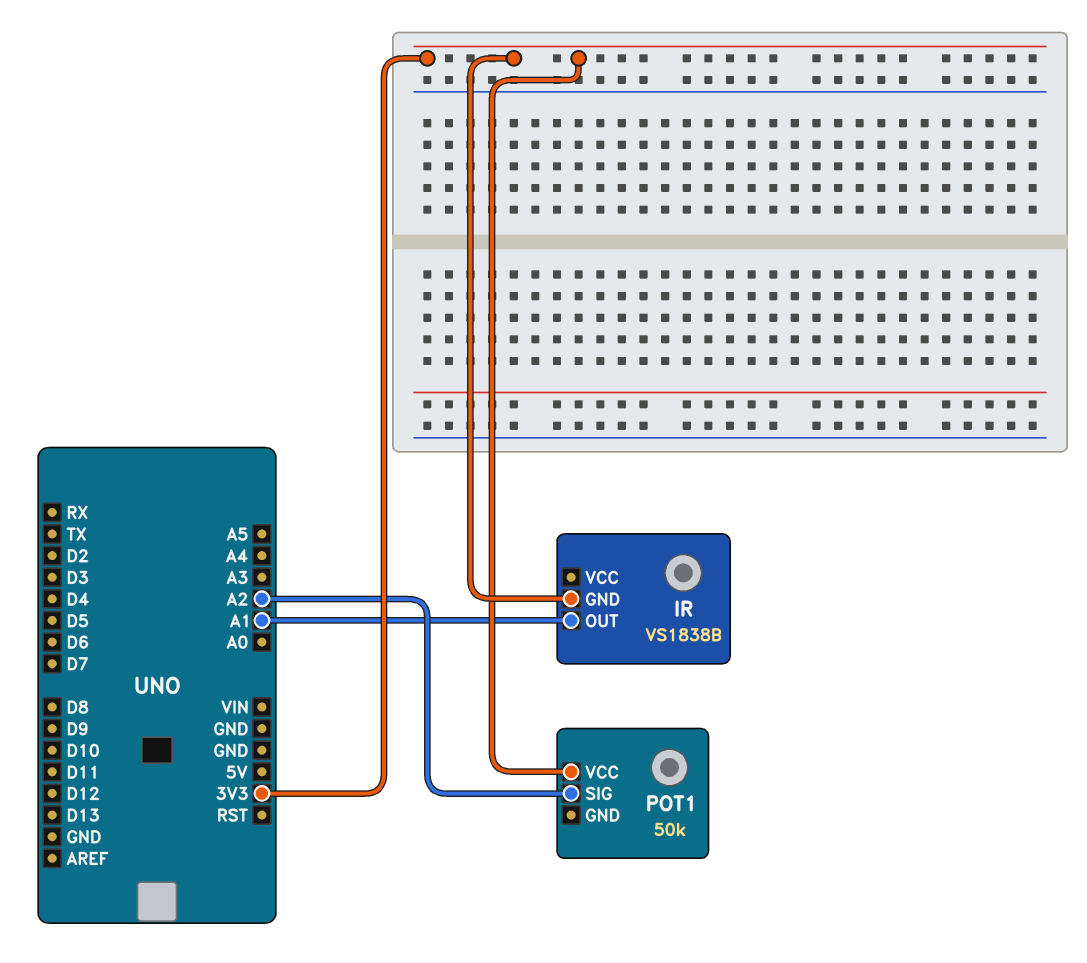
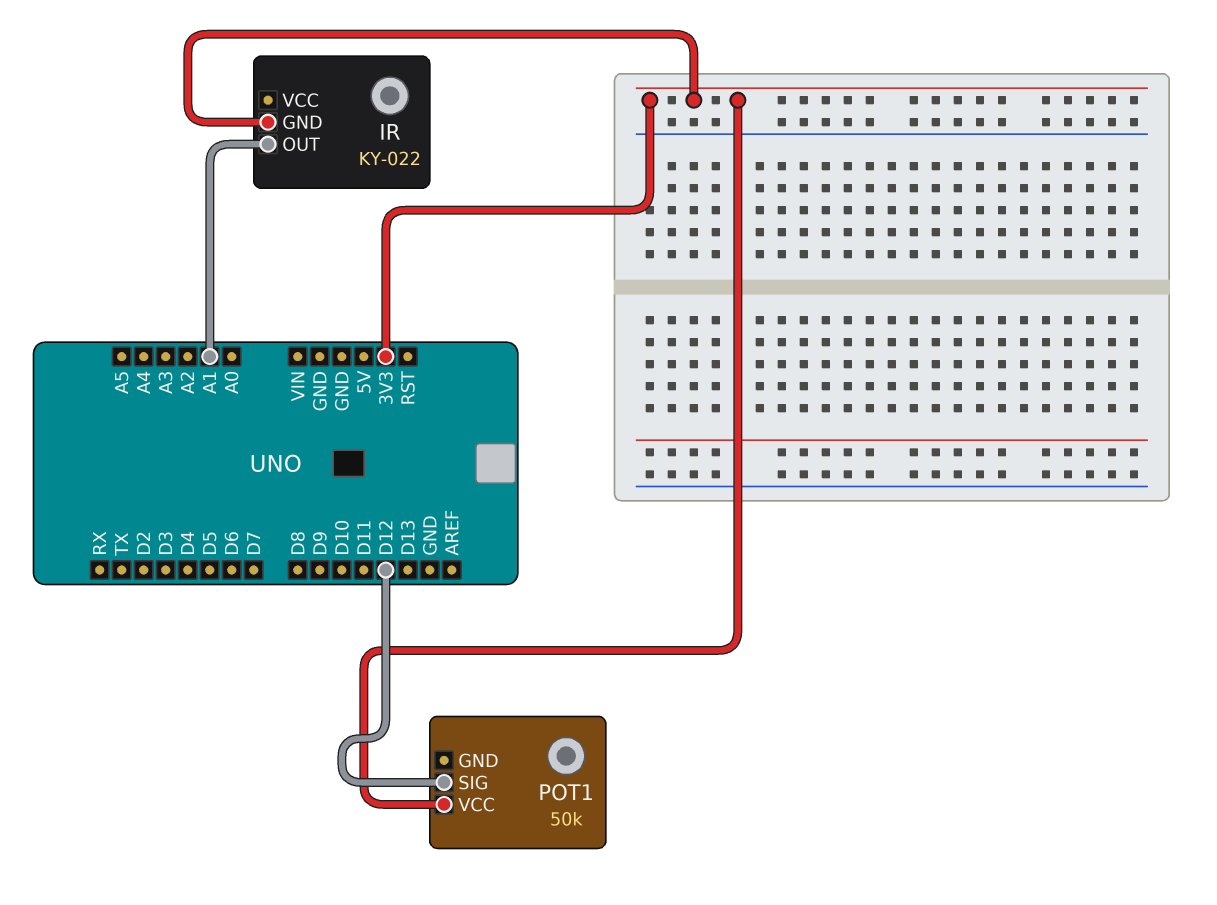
IR: VS1838B -> KY-022
POT1 pin SIG: A2 -> D12

